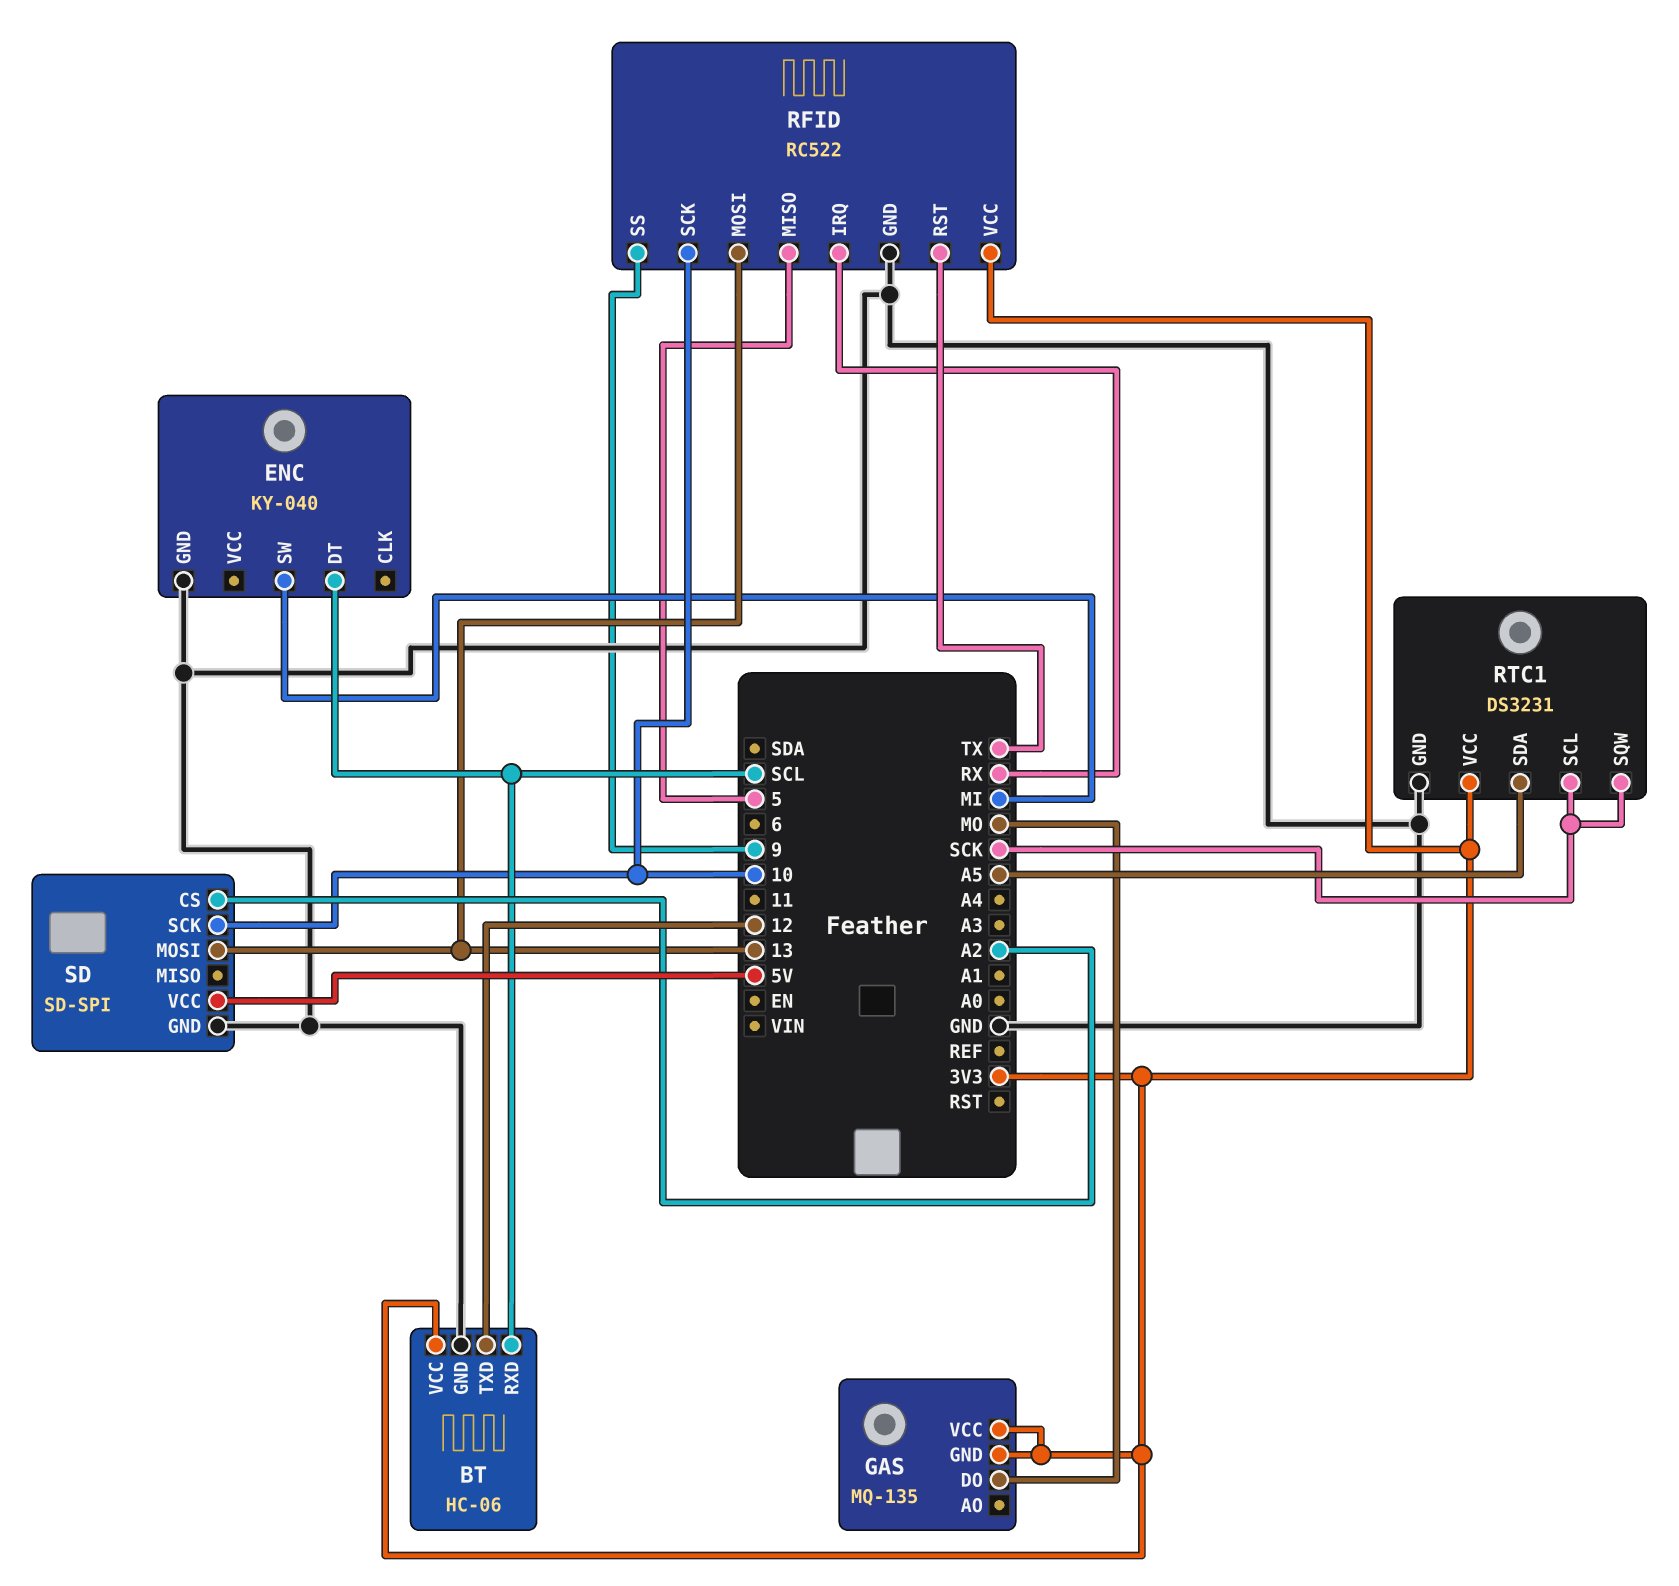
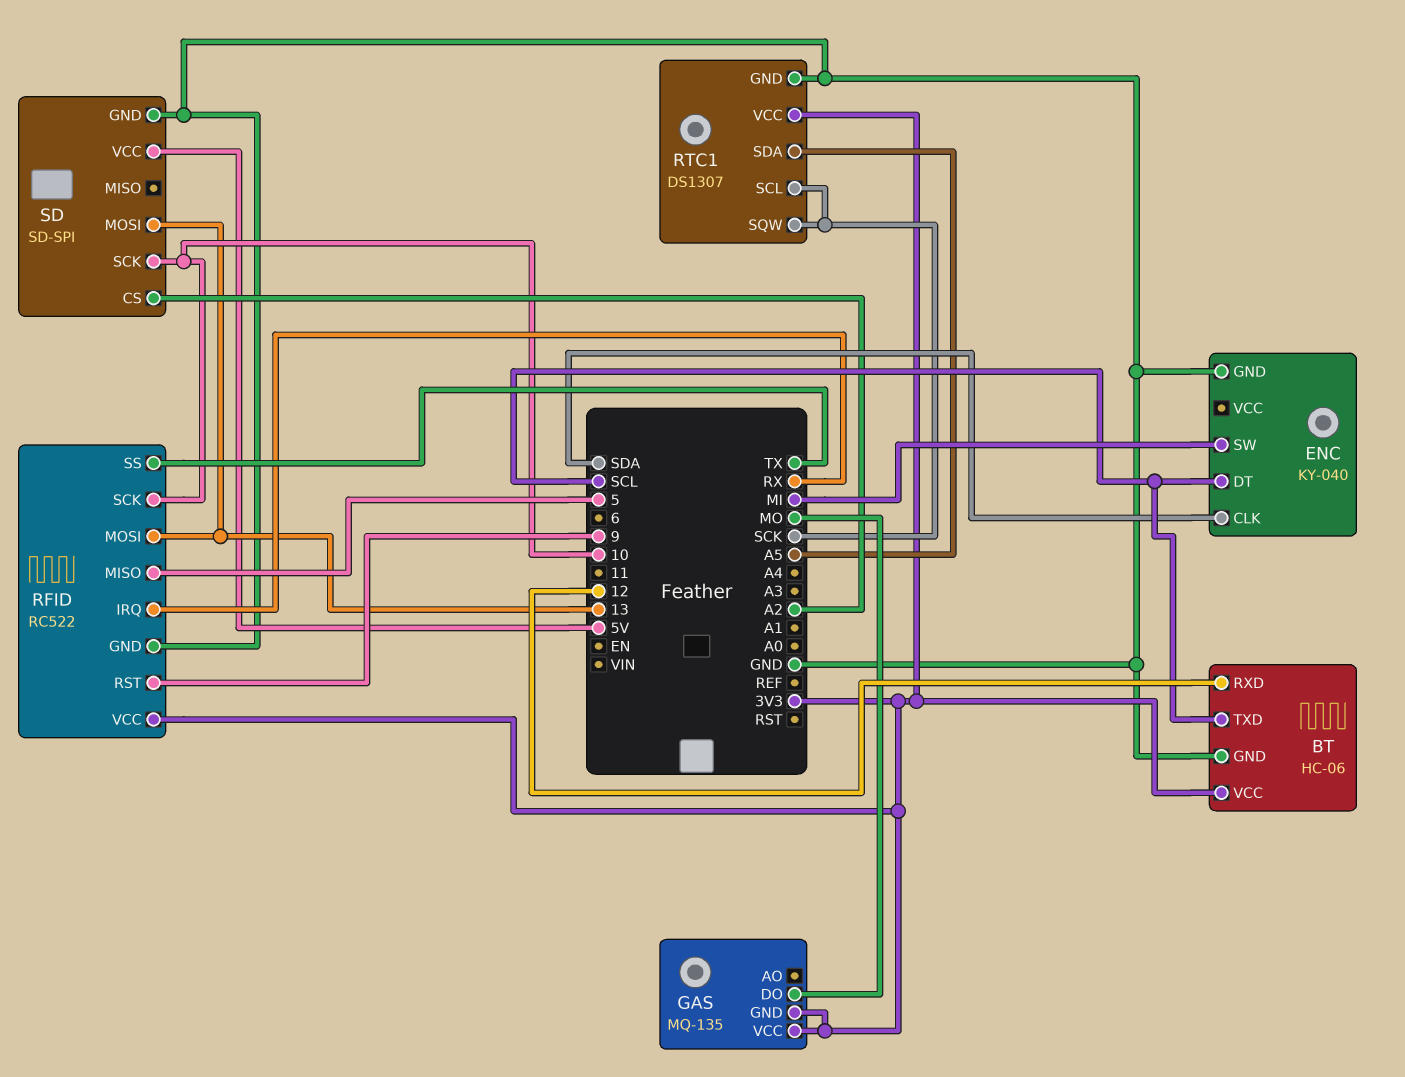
BT pin RXD: SCL -> 12
BT pin TXD: 12 -> SCL
ENC pin CLK: none -> SDA
RFID pin RST: TX -> 9
RFID pin SS: 9 -> TX
RTC1: DS3231 -> DS1307

